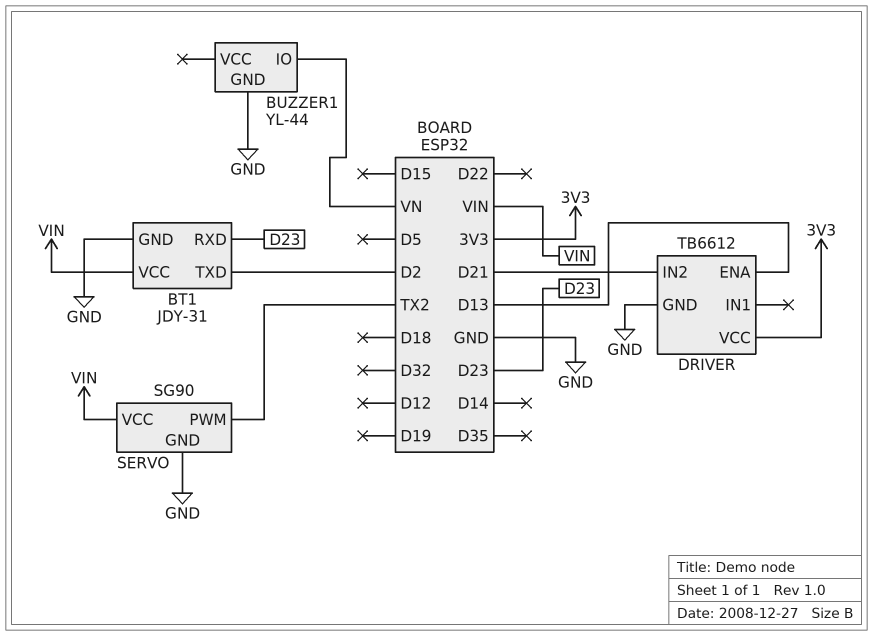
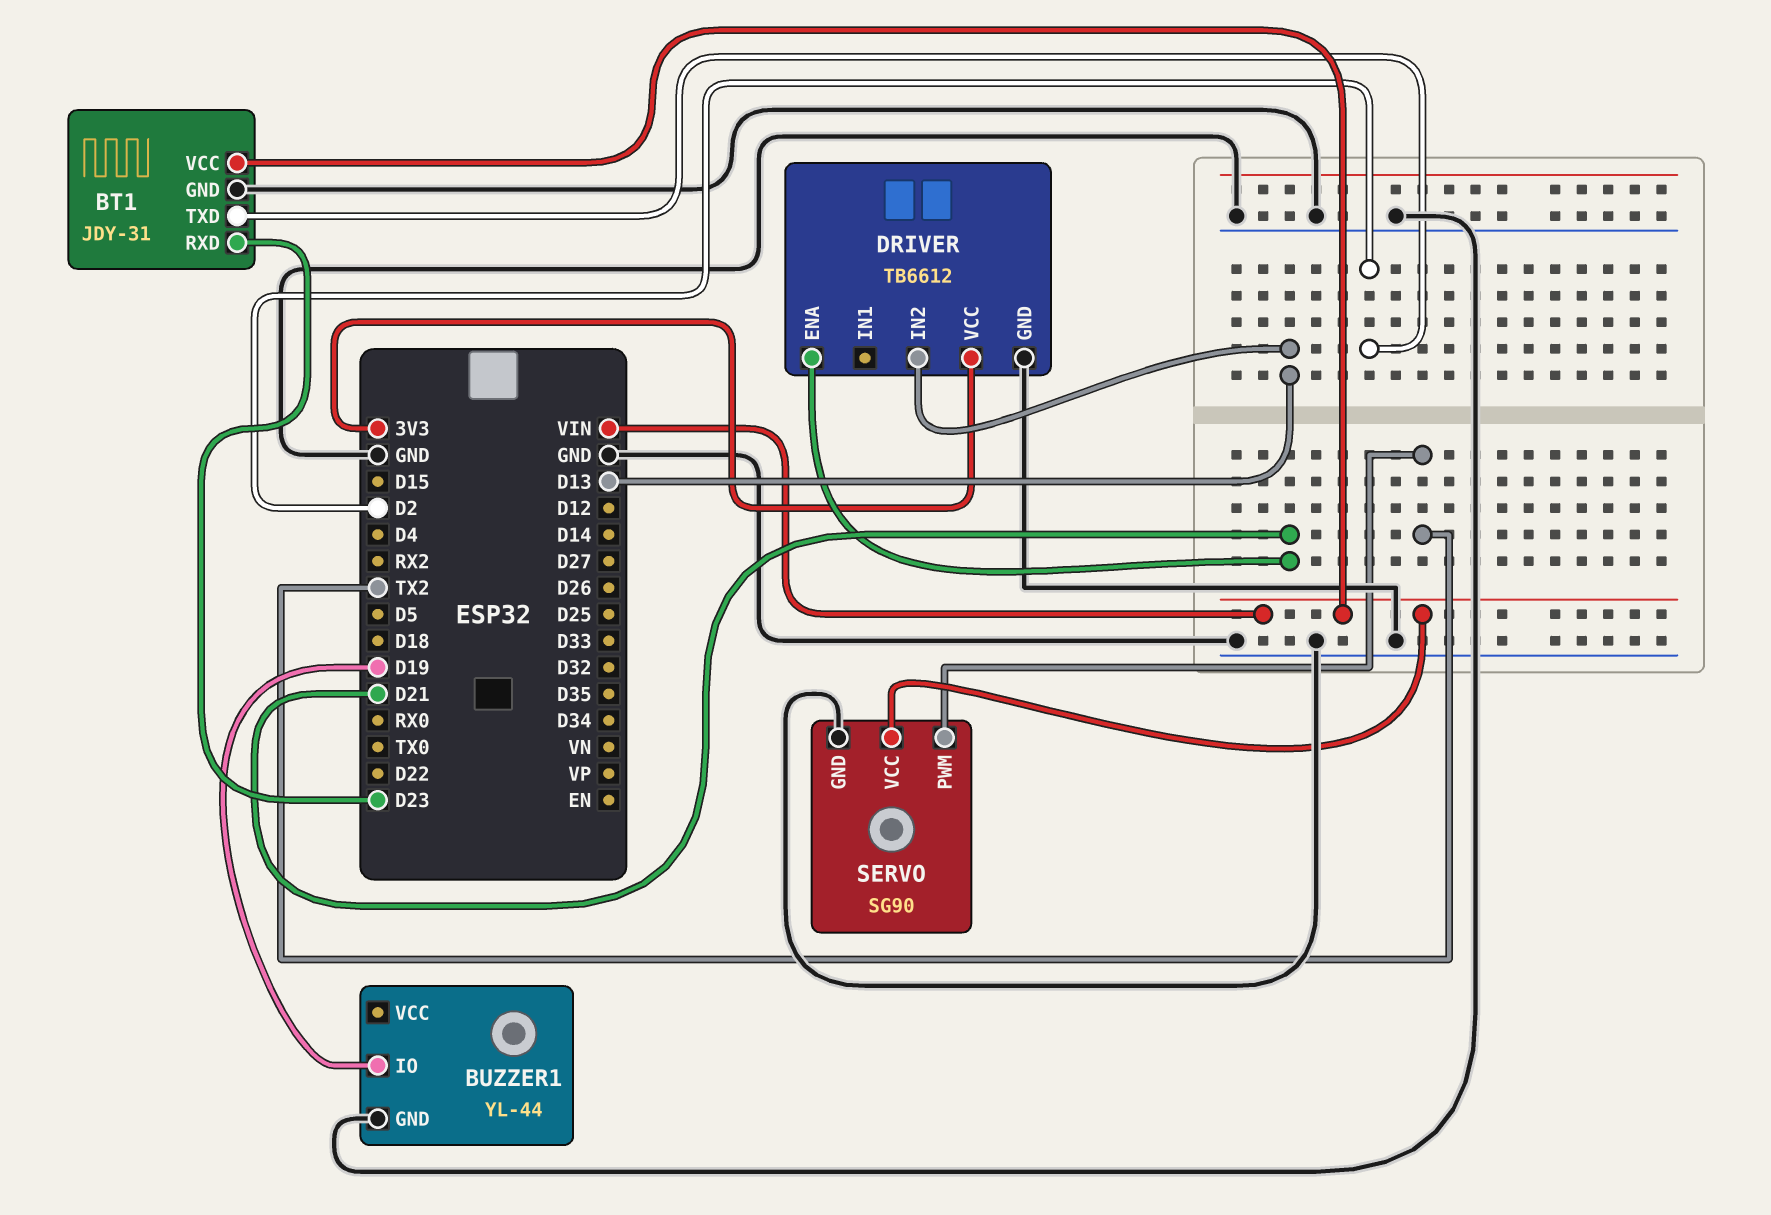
BUZZER1 pin IO: VN -> D19
DRIVER pin ENA: D13 -> D21
DRIVER pin IN2: D21 -> D13

